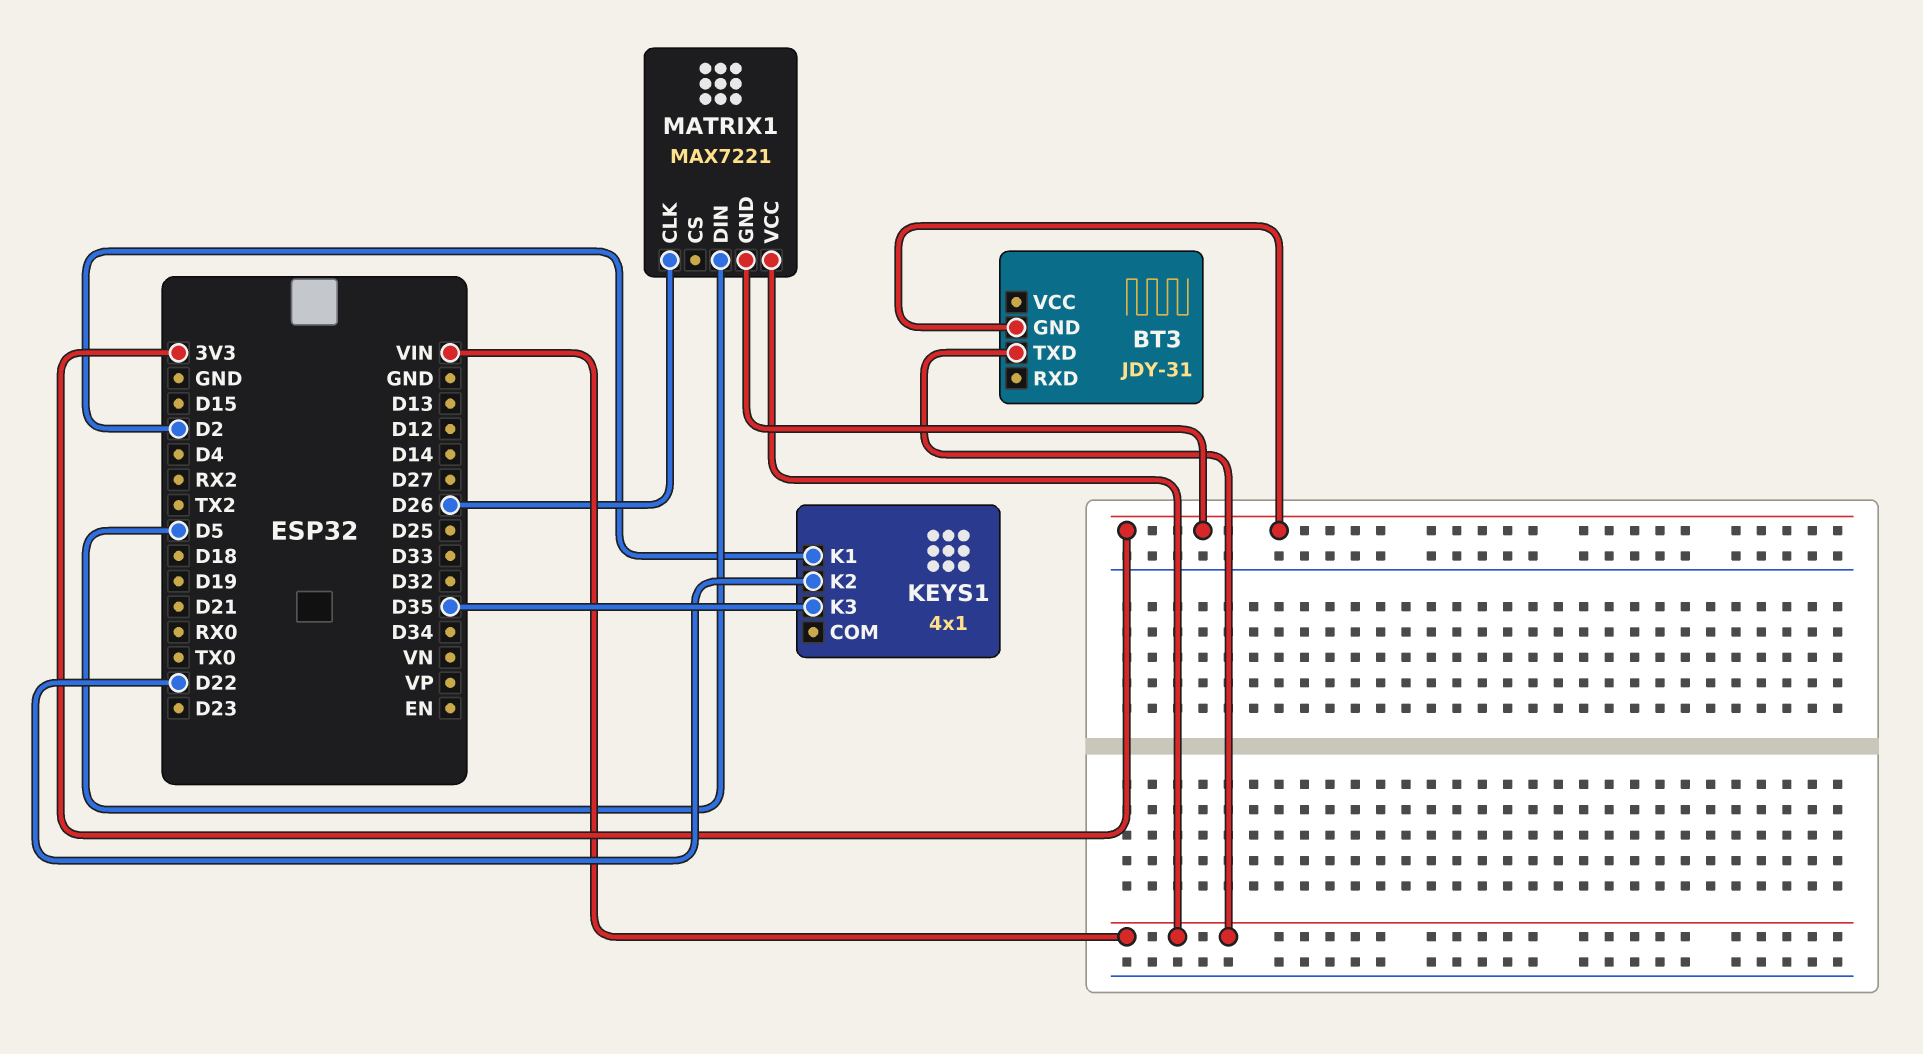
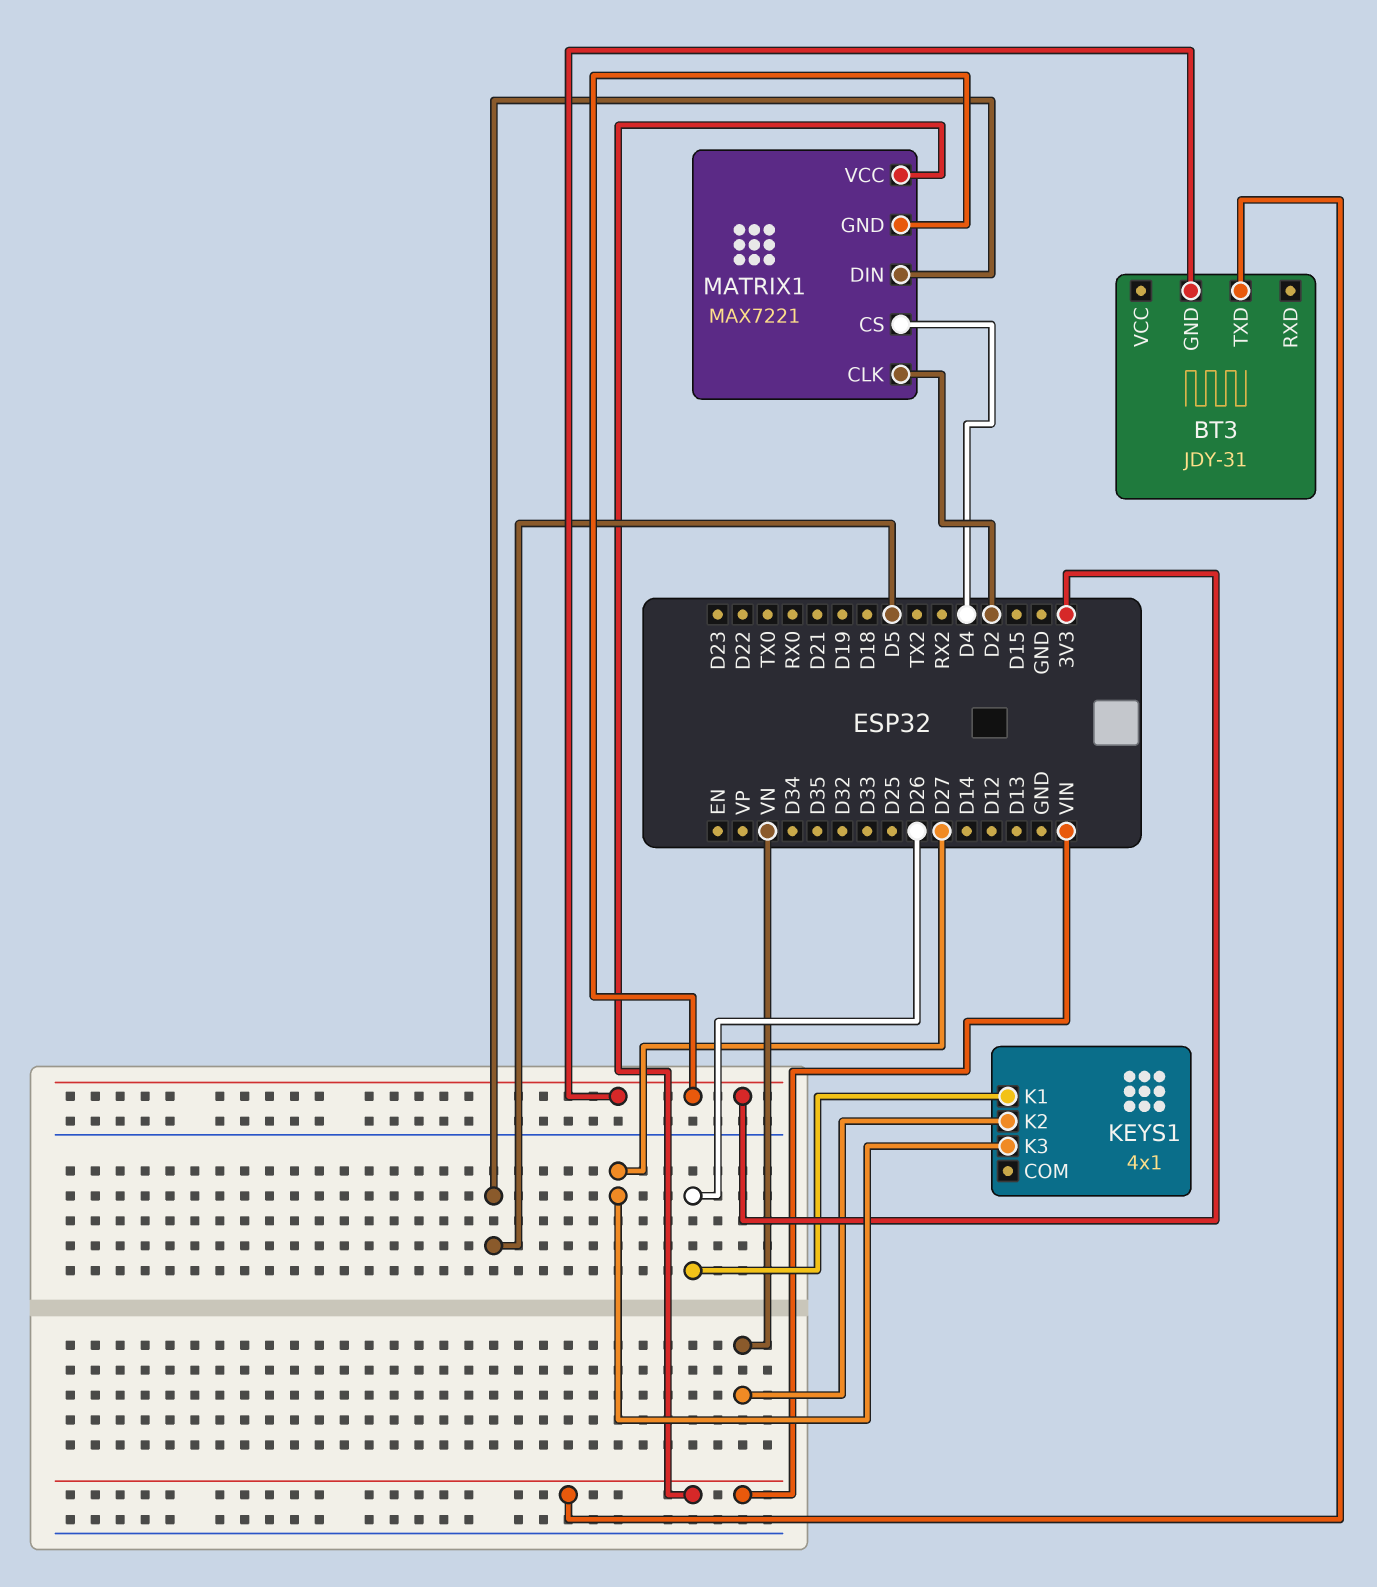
KEYS1 pin K1: D2 -> D26
KEYS1 pin K2: D22 -> VN
KEYS1 pin K3: D35 -> D27
MATRIX1 pin CLK: D26 -> D2
MATRIX1 pin CS: none -> D4

